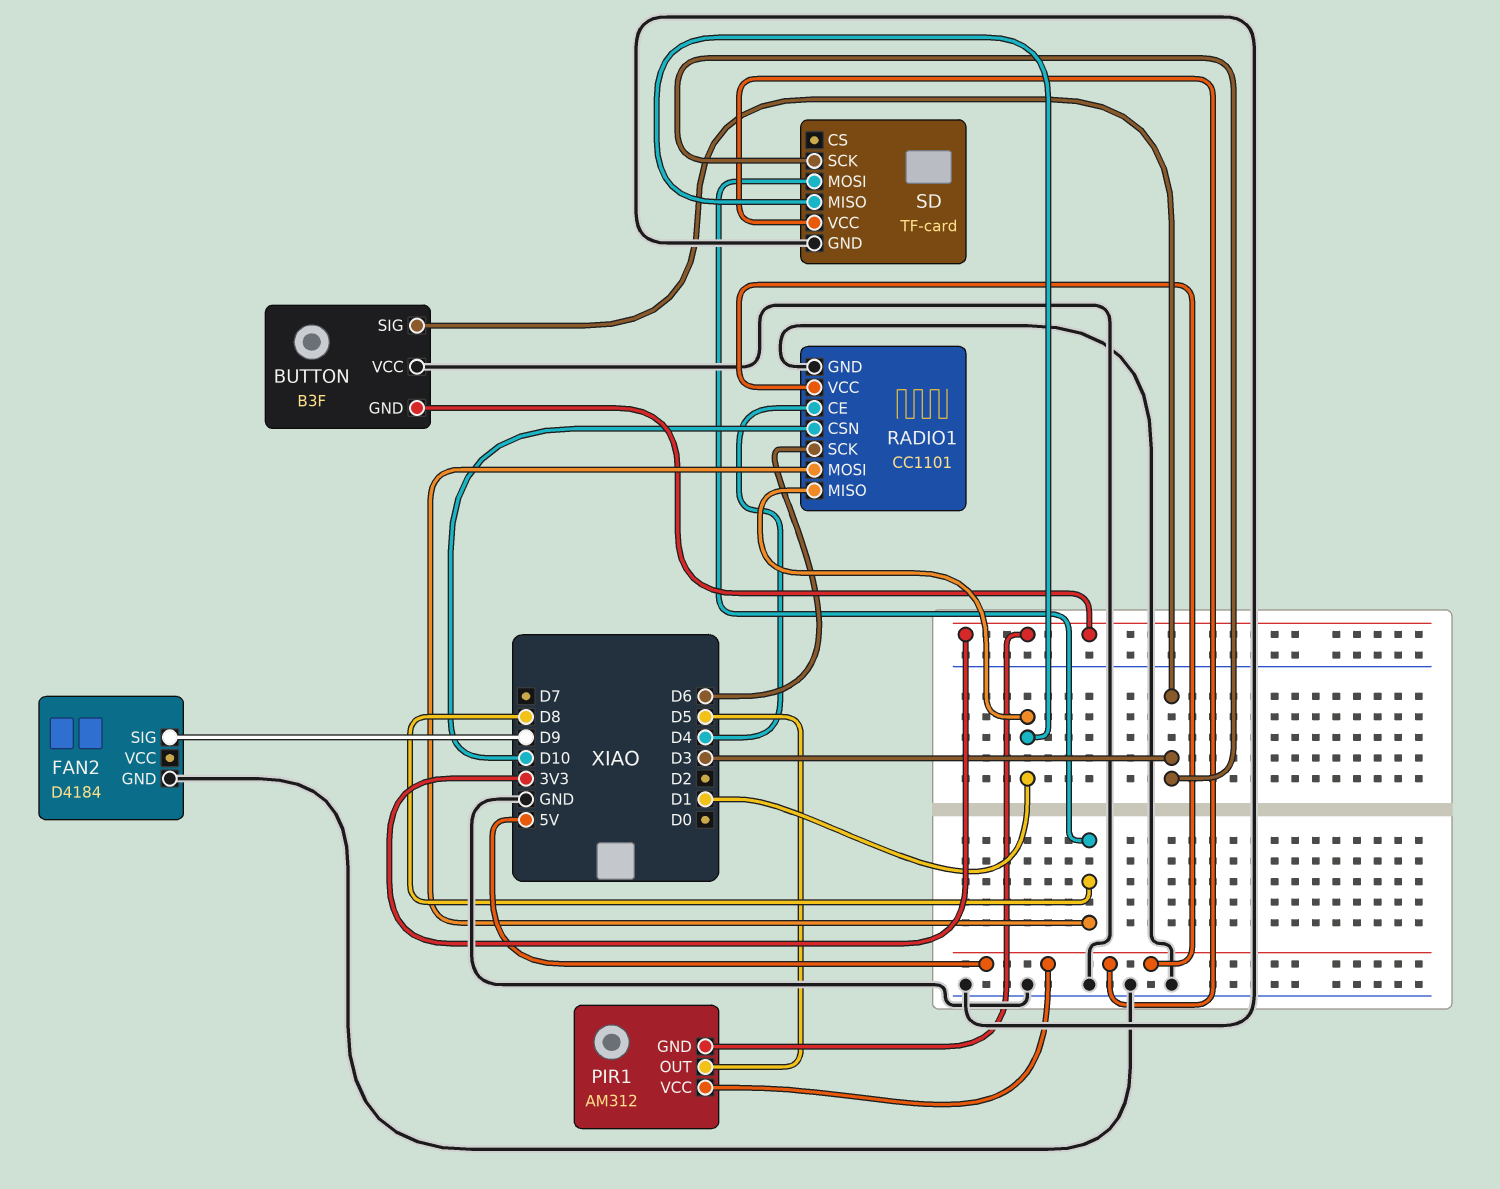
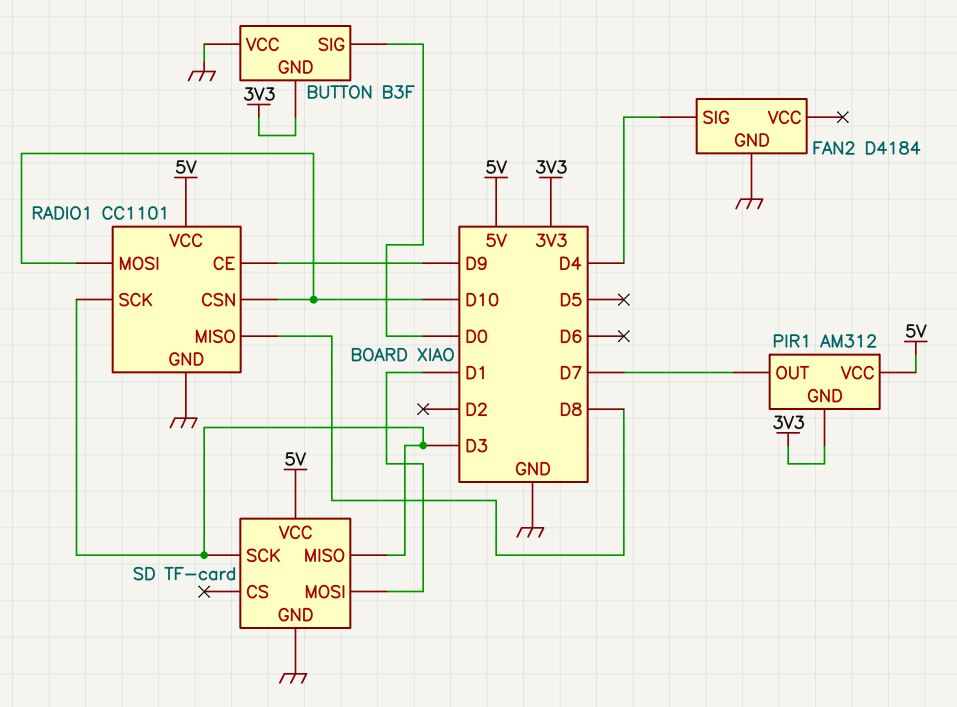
BUTTON pin SIG: D3 -> D0
FAN2 pin SIG: D9 -> D4
PIR1 pin OUT: D5 -> D7
RADIO1 pin CE: D4 -> D9
RADIO1 pin MISO: D1 -> D8
RADIO1 pin MOSI: D8 -> D10
RADIO1 pin SCK: D6 -> D3
SD pin MISO: D1 -> D3
SD pin MOSI: D8 -> D1

